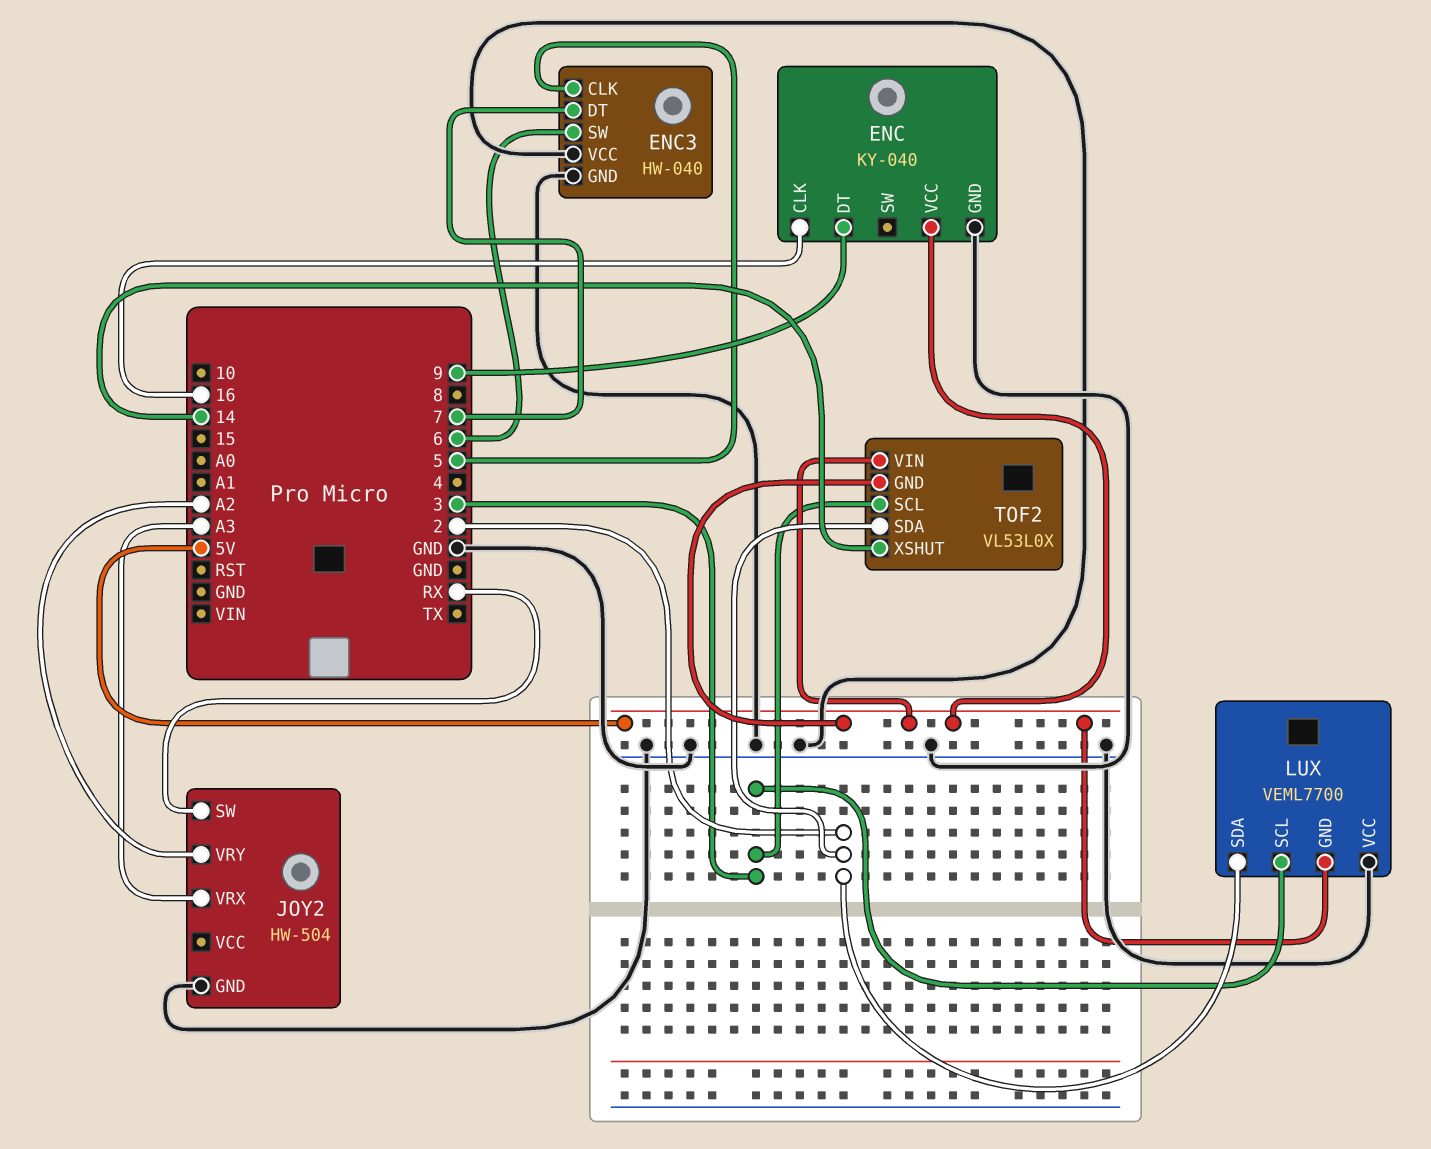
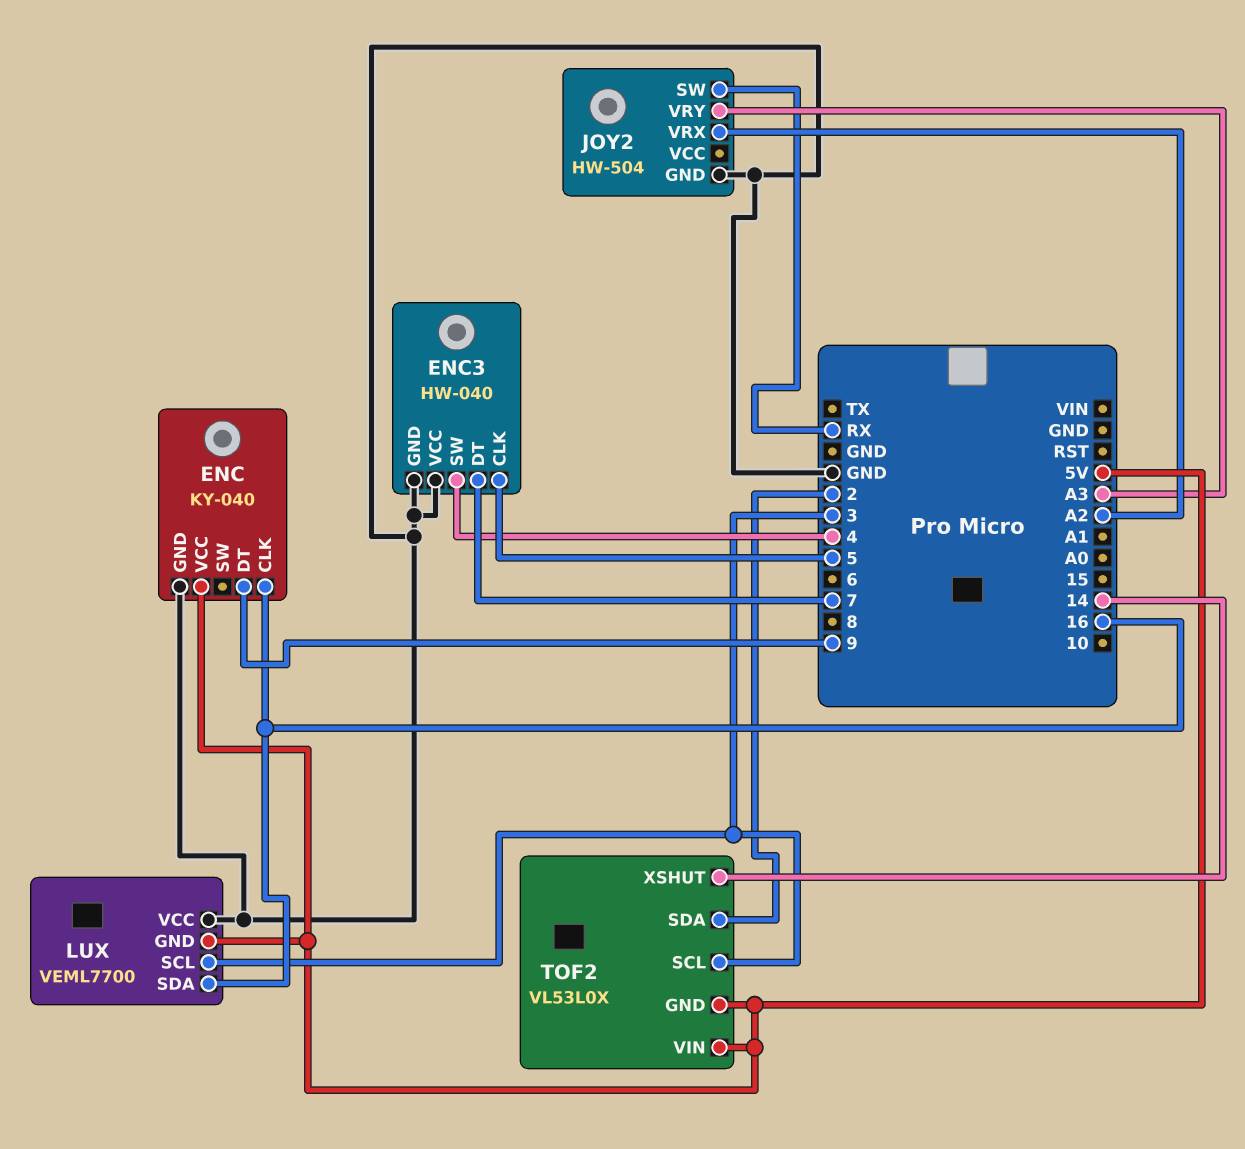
ENC3 pin SW: 6 -> 4
JOY2 pin VRX: A3 -> A2
JOY2 pin VRY: A2 -> A3
LUX pin SDA: 2 -> 16

